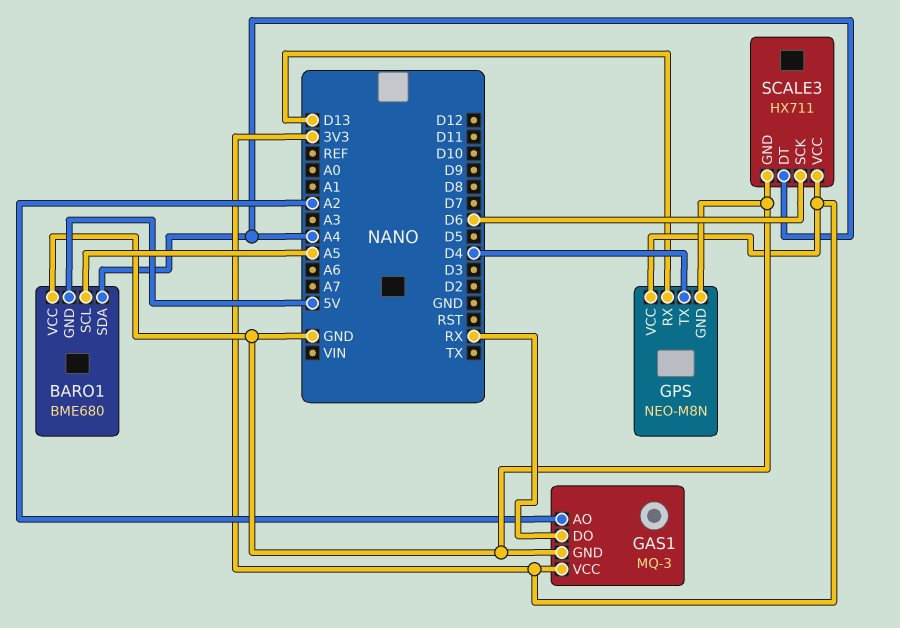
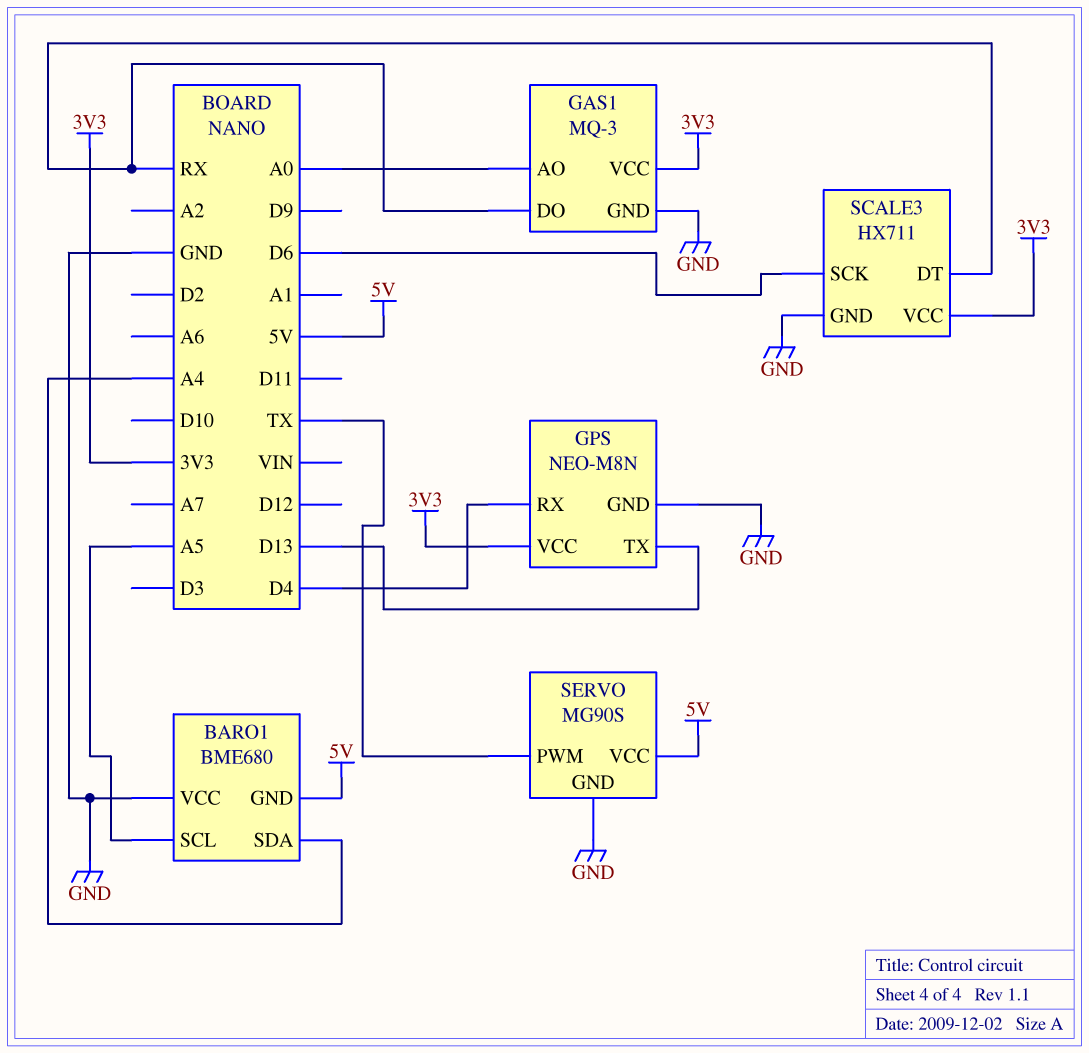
GAS1 pin AO: A2 -> A0
GPS pin RX: D13 -> D4
GPS pin TX: D4 -> D13
SCALE3 pin DT: A4 -> RX
SERVO: none -> MG90S
SERVO pin GND: none -> GND
SERVO pin PWM: none -> TX
SERVO pin VCC: none -> 5V

